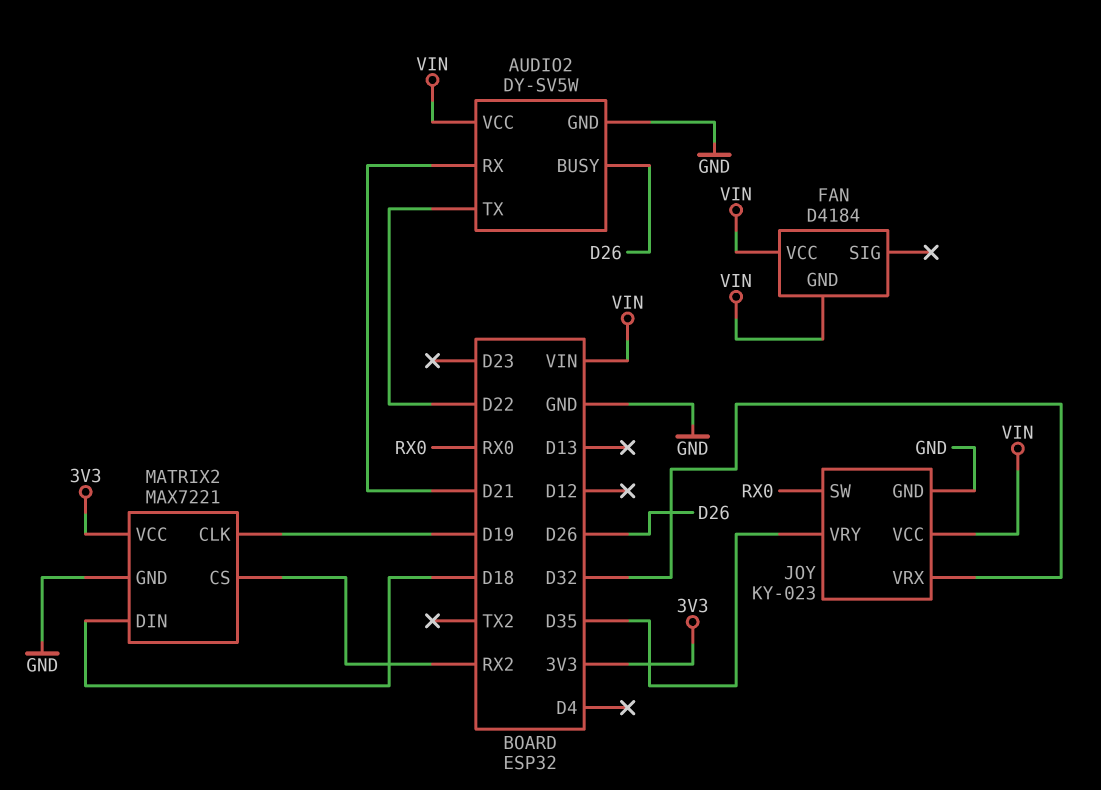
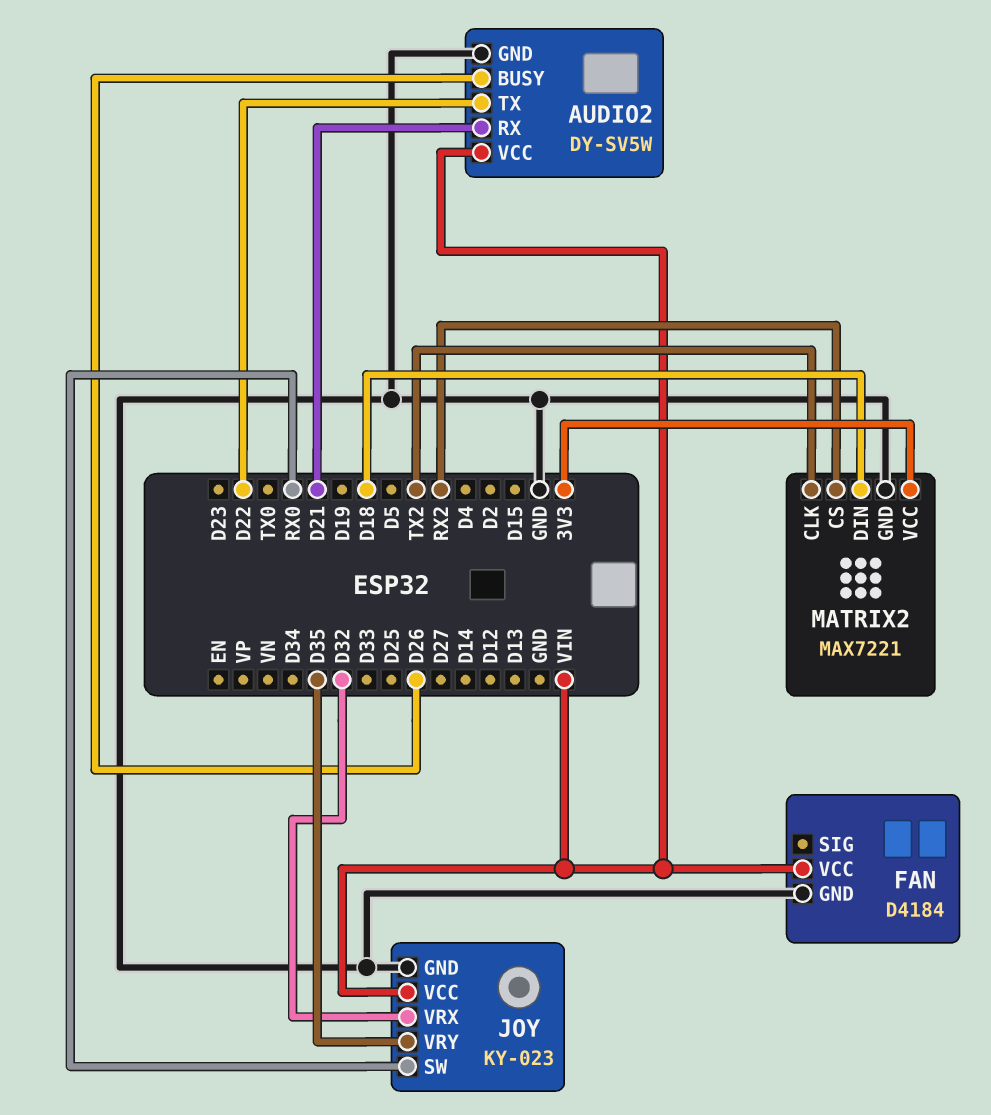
FAN pin GND: VIN -> GND
MATRIX2 pin CLK: D19 -> TX2

